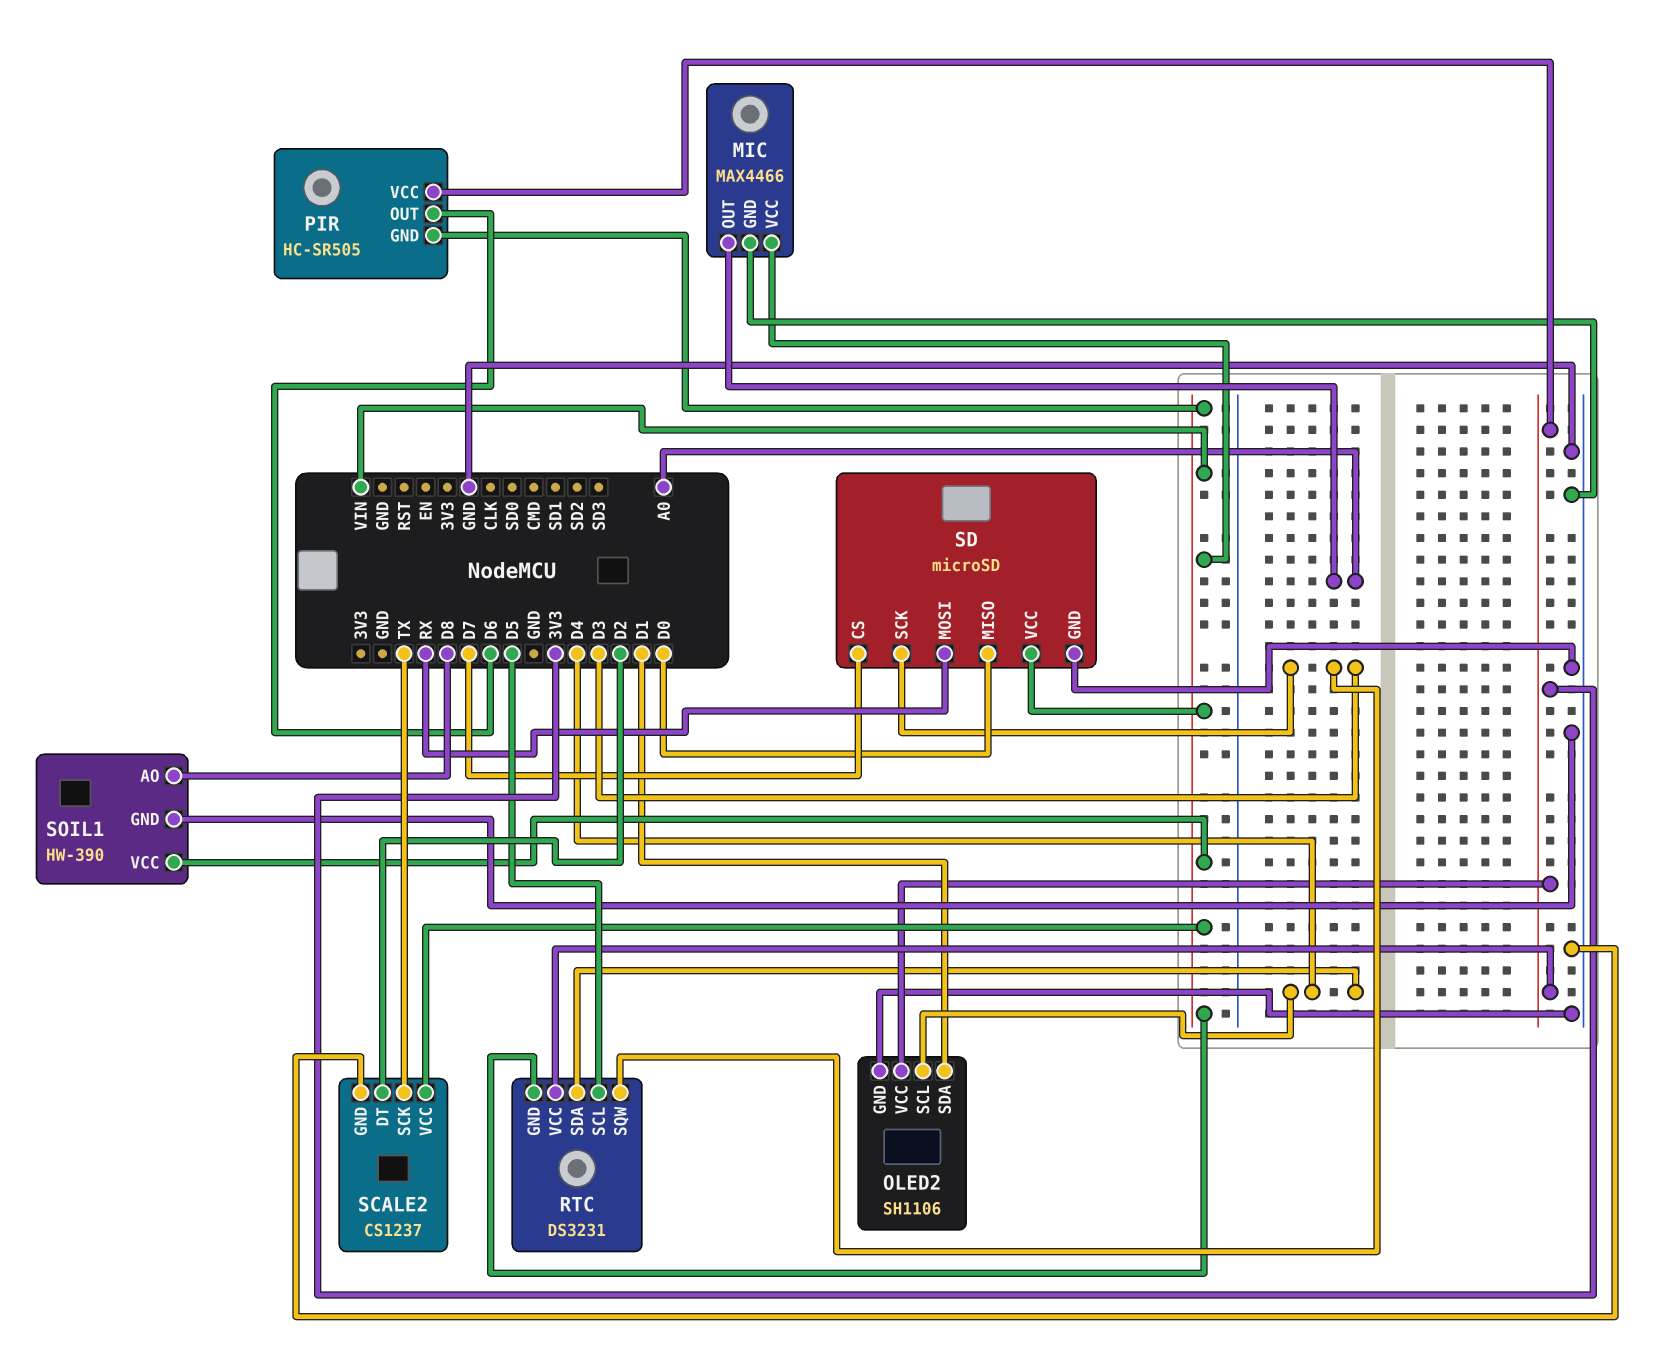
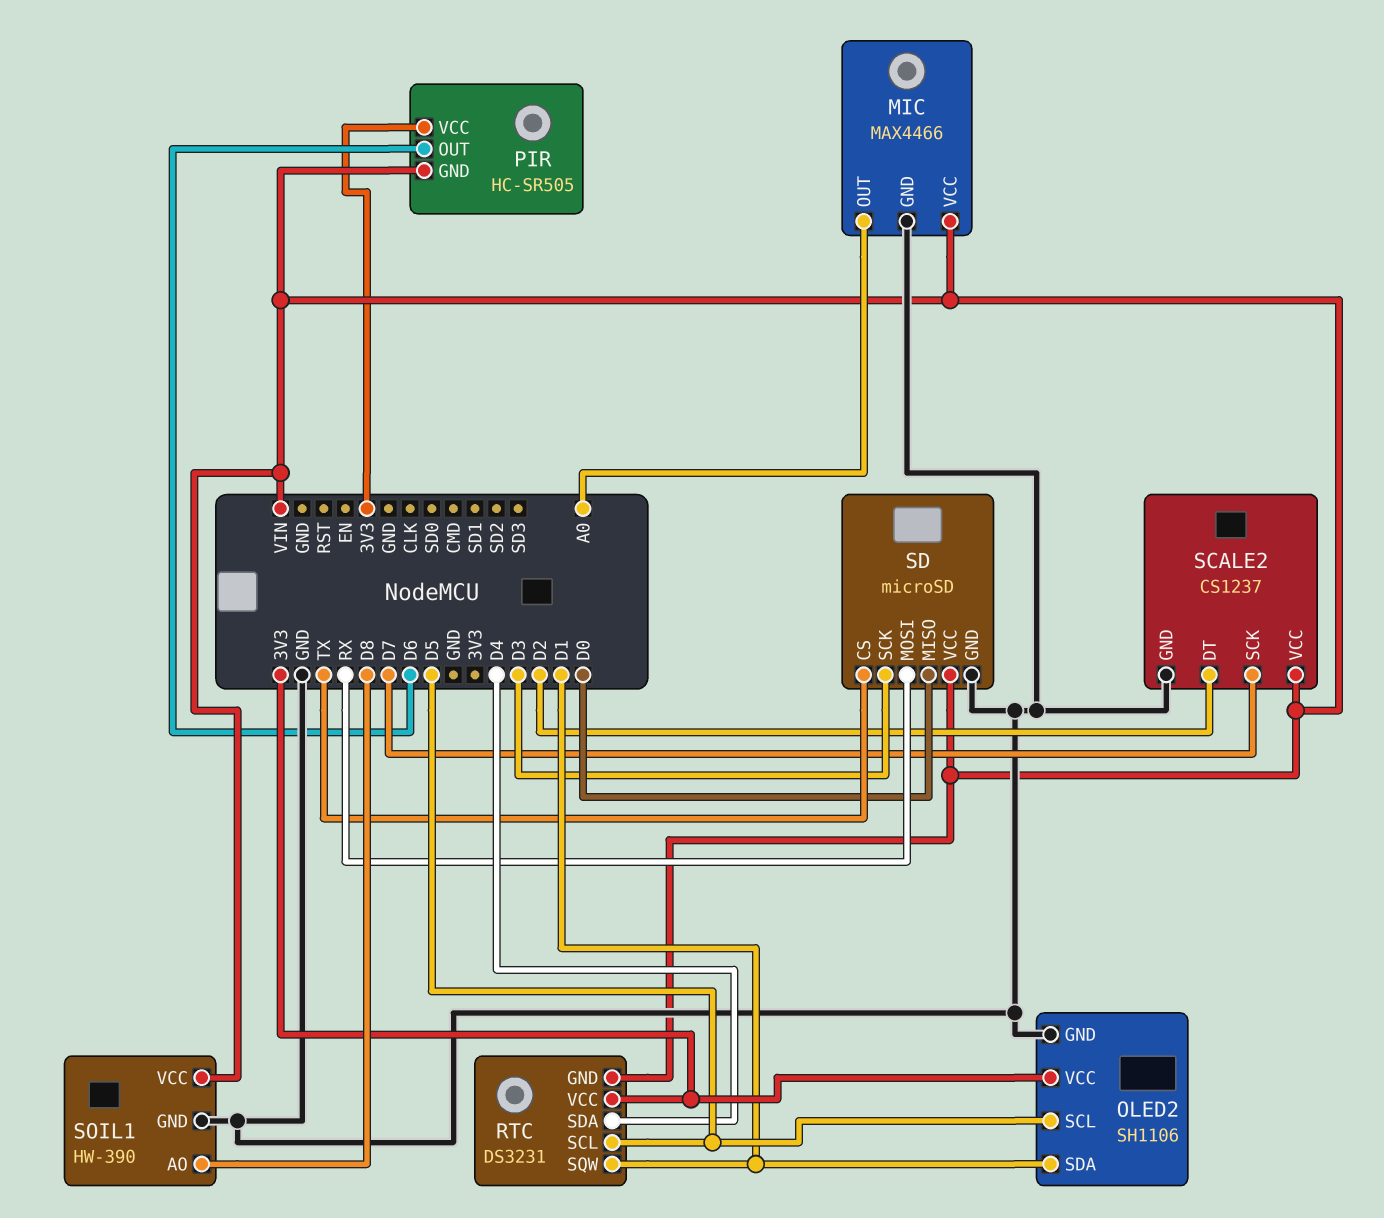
OLED2 pin SCL: D4 -> D5
RTC pin SQW: D3 -> D1
SCALE2 pin SCK: TX -> D7
SD pin CS: D7 -> TX

